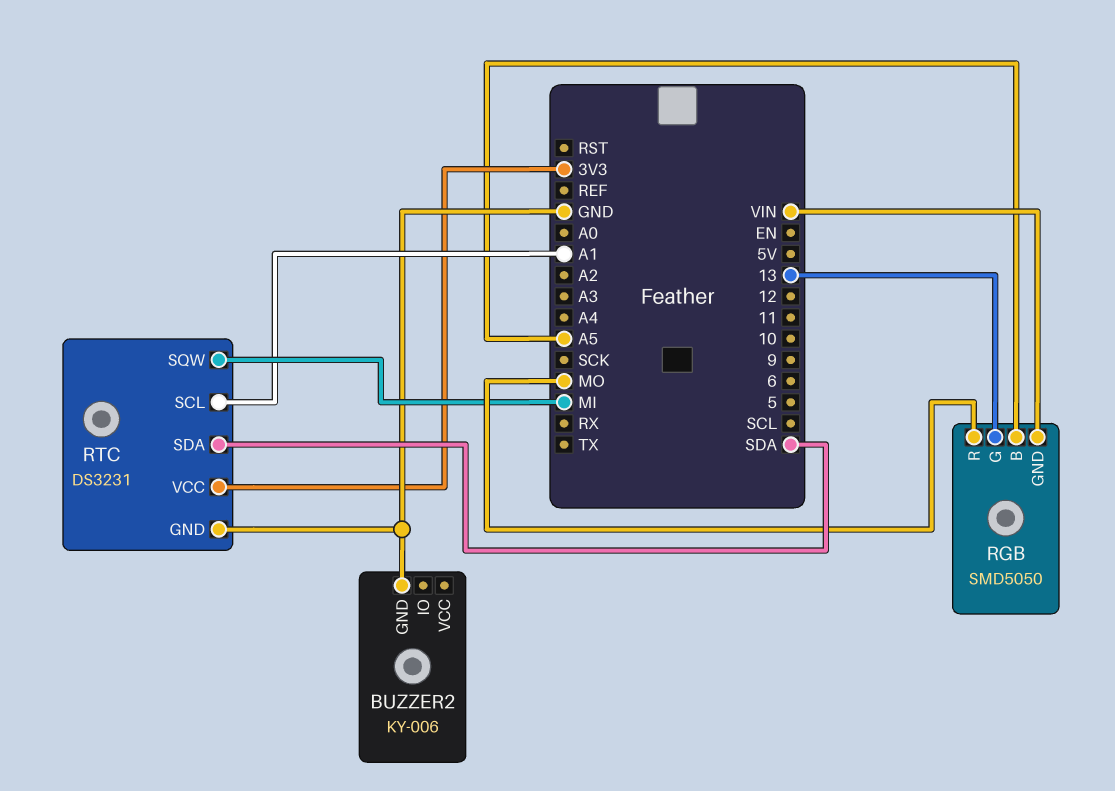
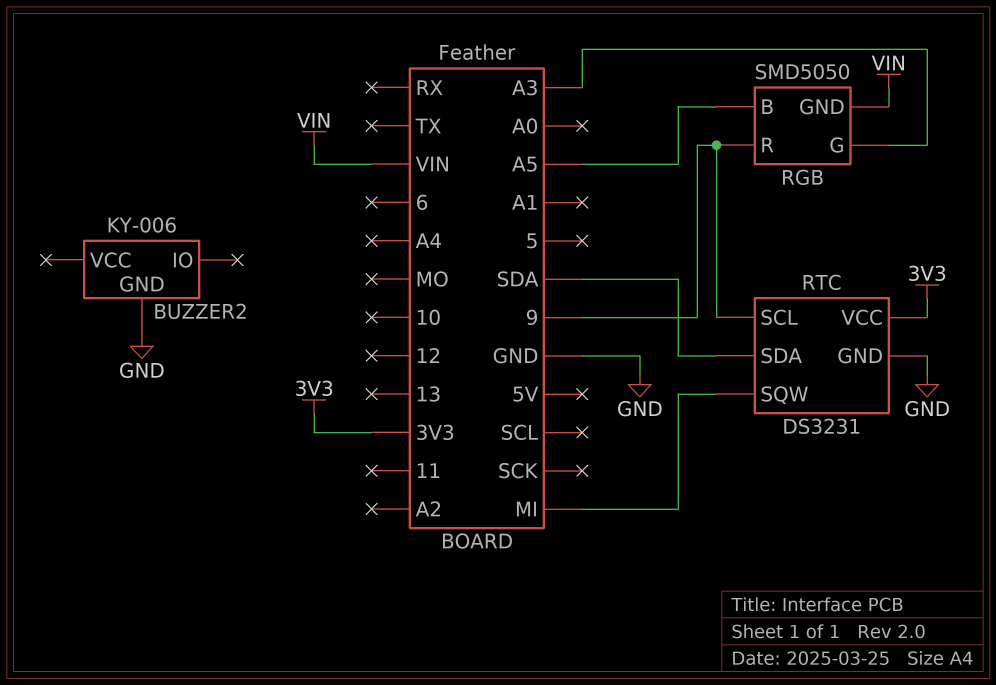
RGB pin G: 13 -> A3
RGB pin R: MO -> 9
RTC pin SCL: A1 -> 9

